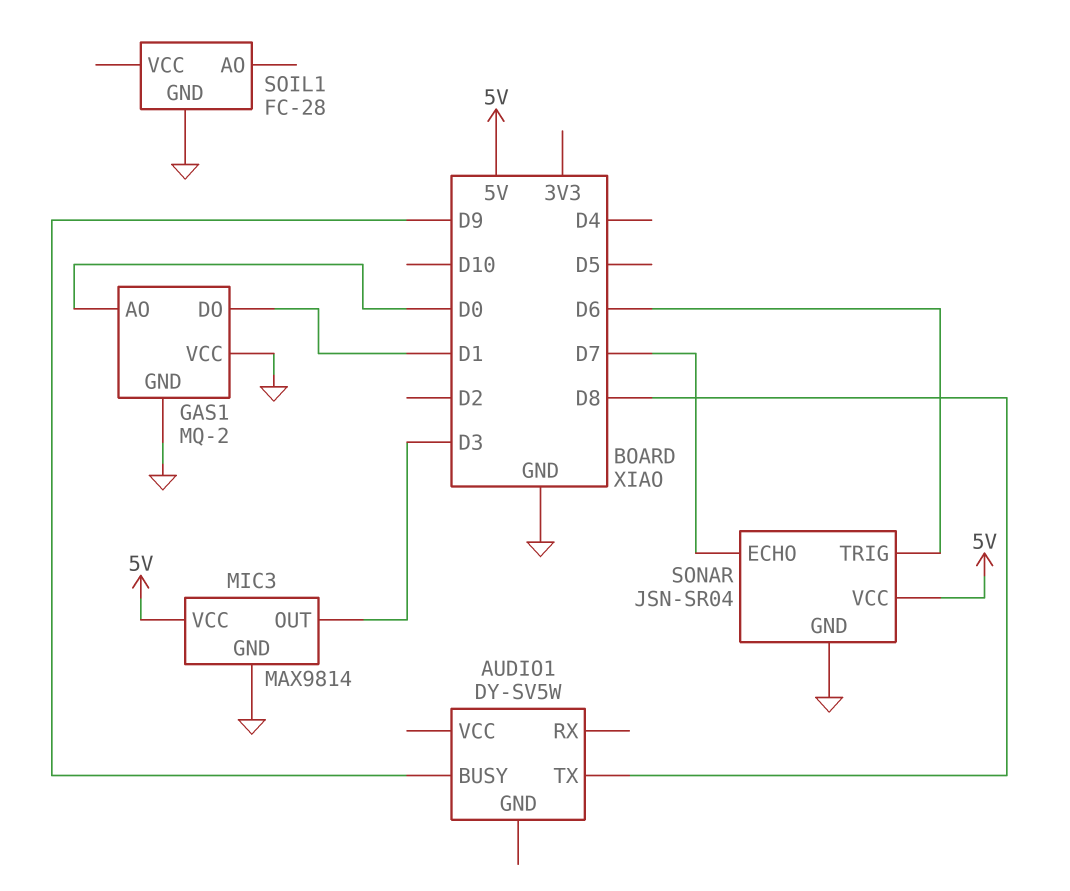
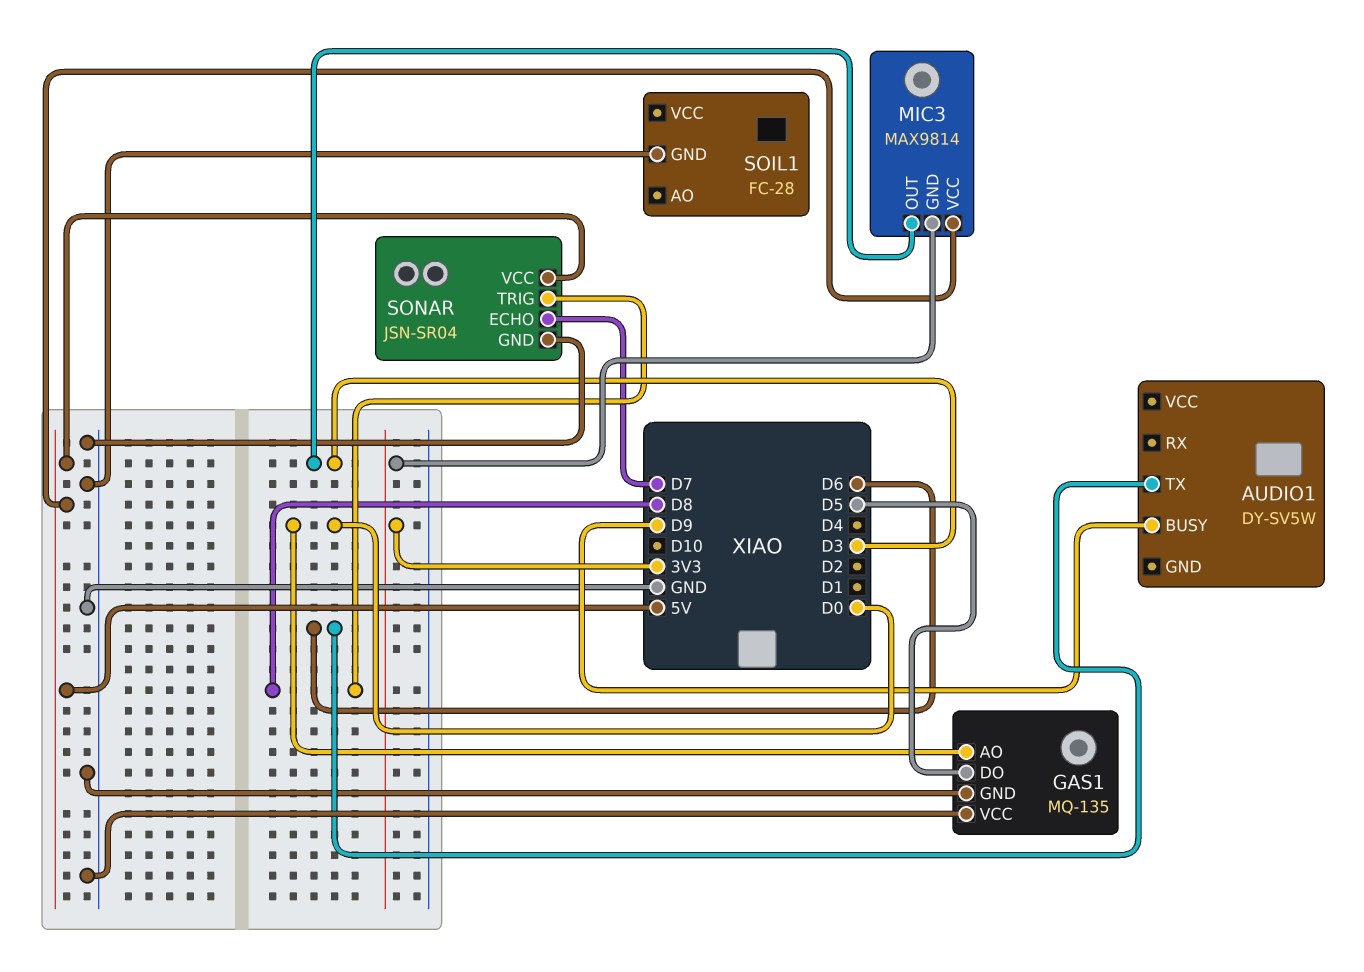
AUDIO1 pin TX: D8 -> D6
GAS1: MQ-2 -> MQ-135
GAS1 pin DO: D1 -> D5
MIC3 pin GND: GND -> 3V3
SONAR pin TRIG: D6 -> D8

